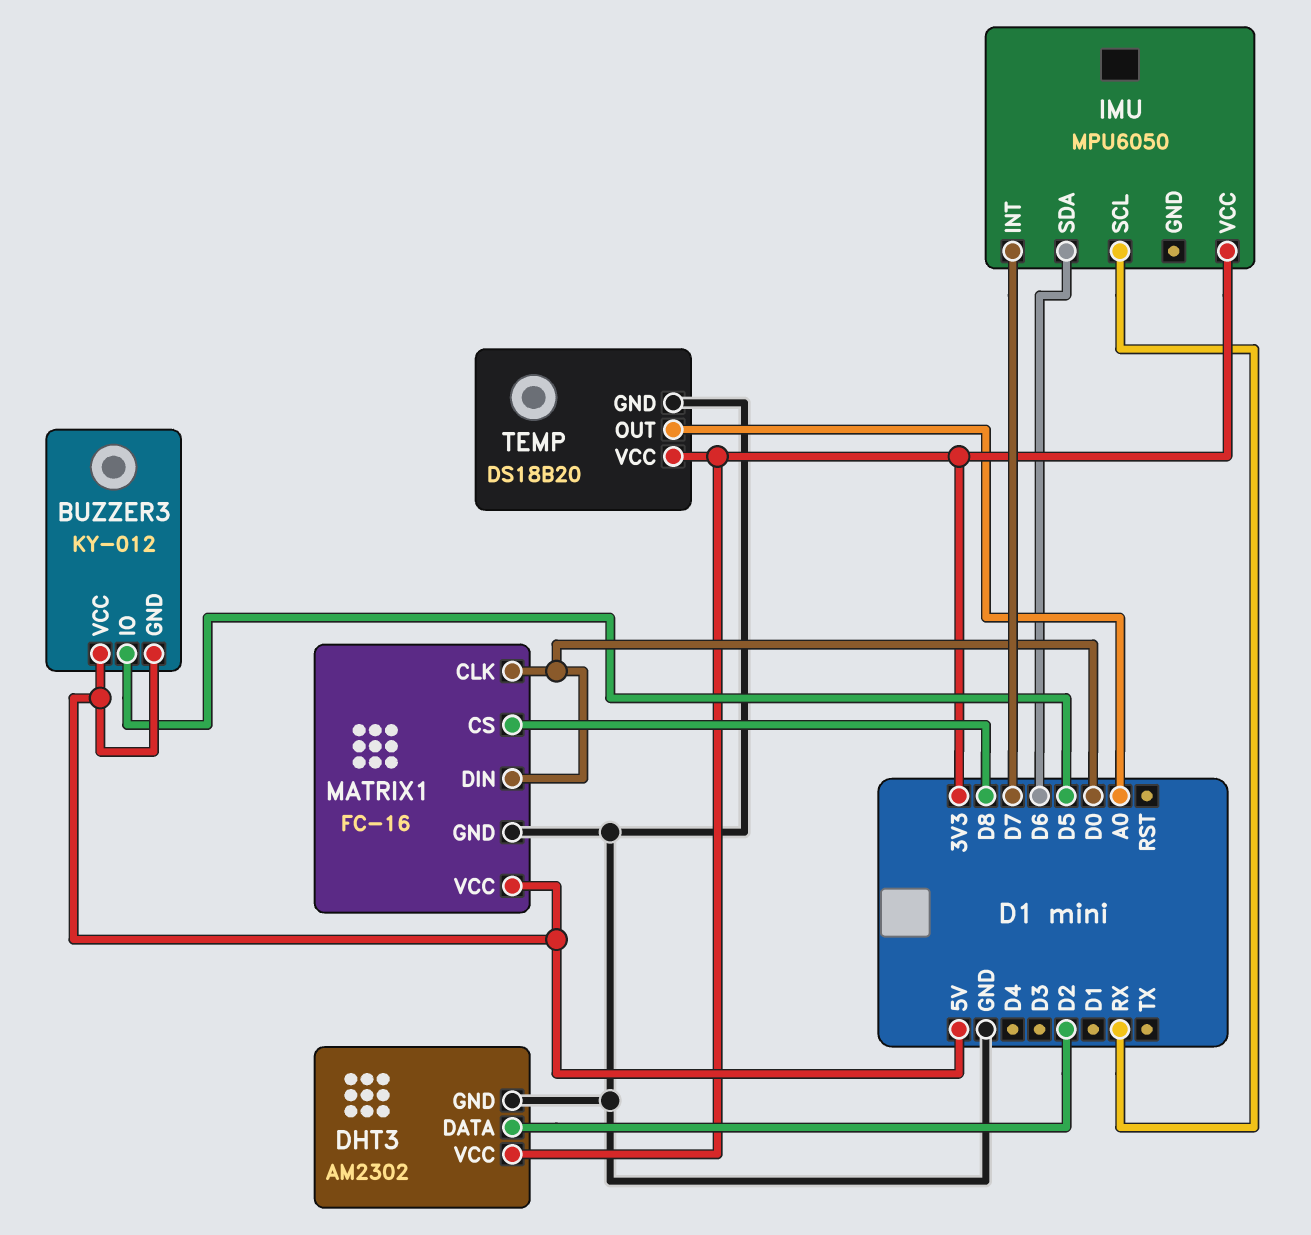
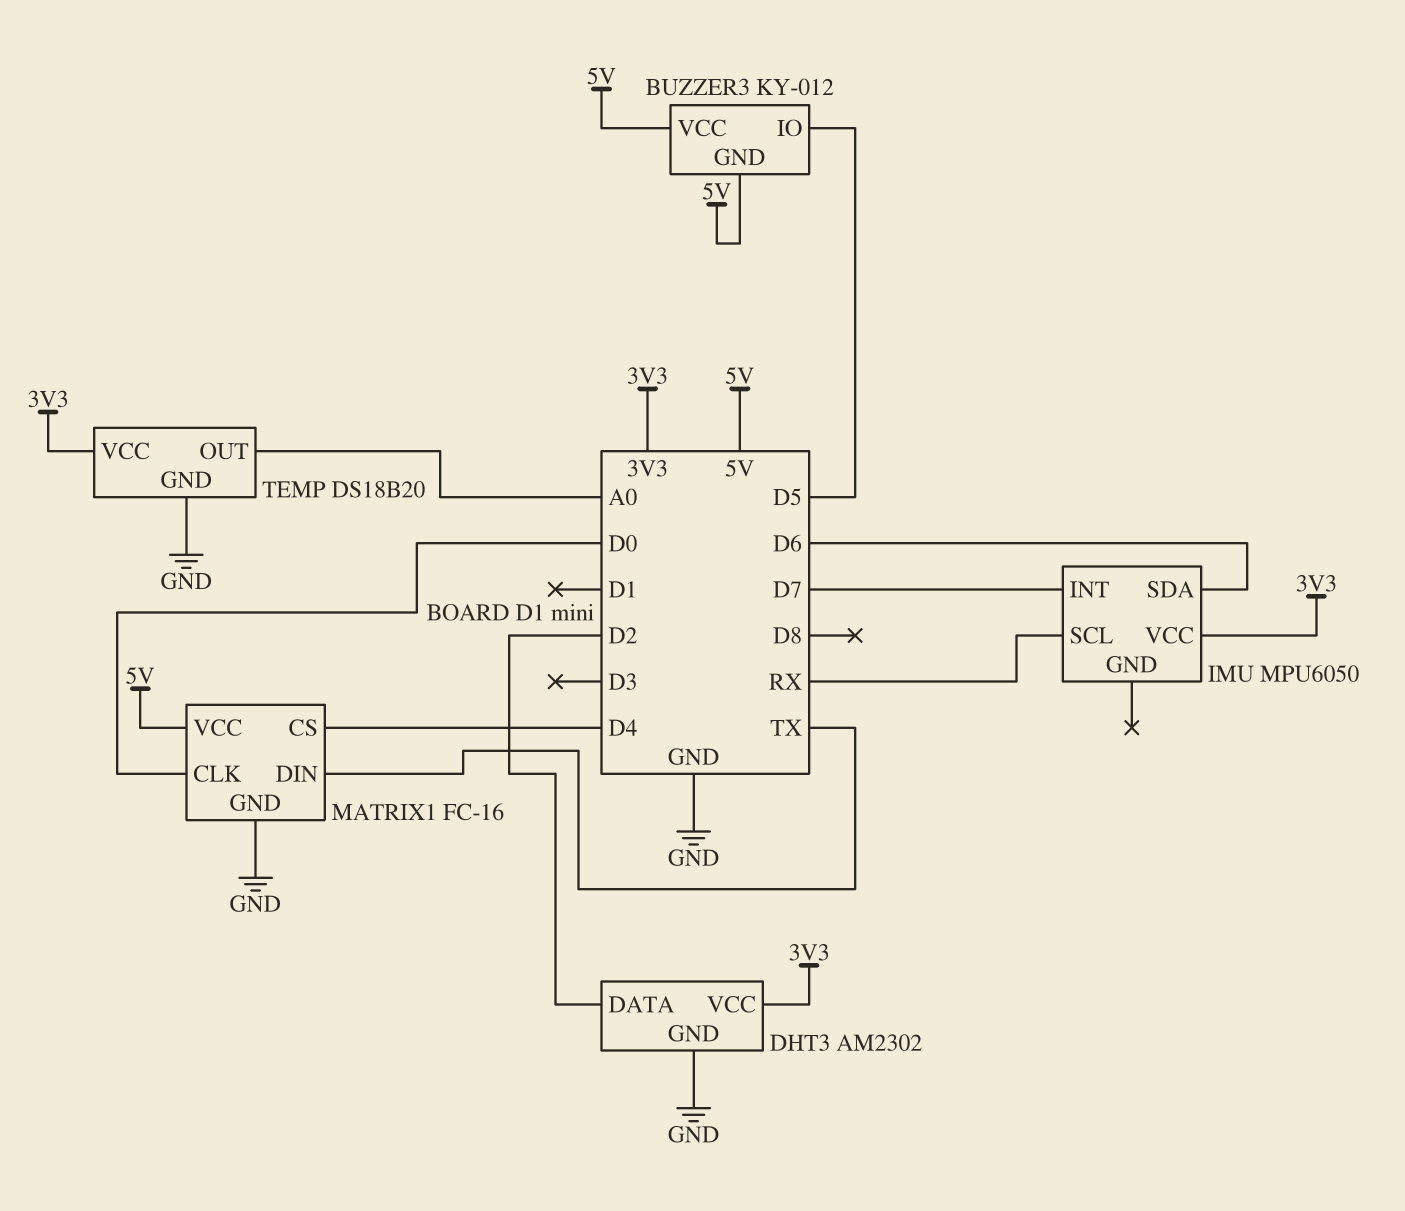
MATRIX1 pin CS: D8 -> D4
MATRIX1 pin DIN: D0 -> TX

